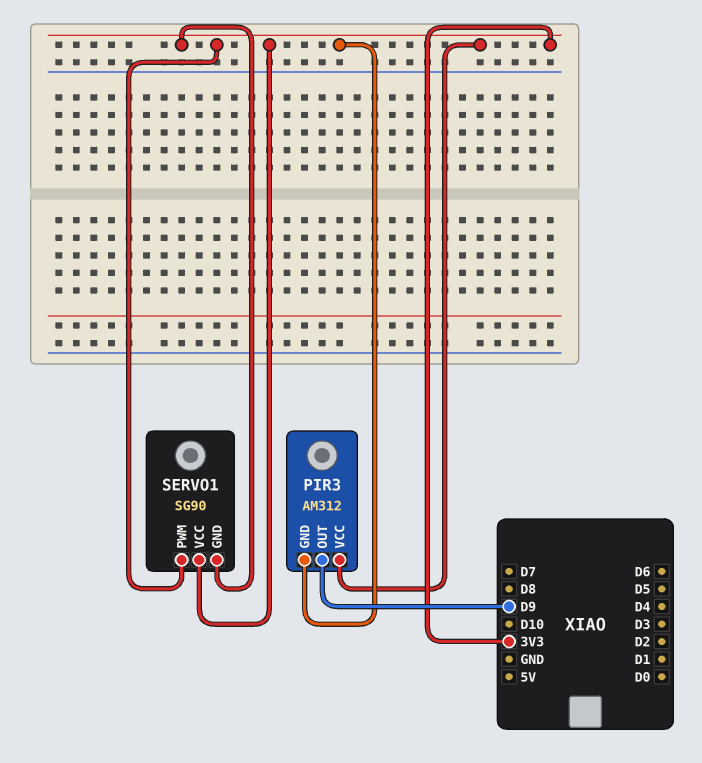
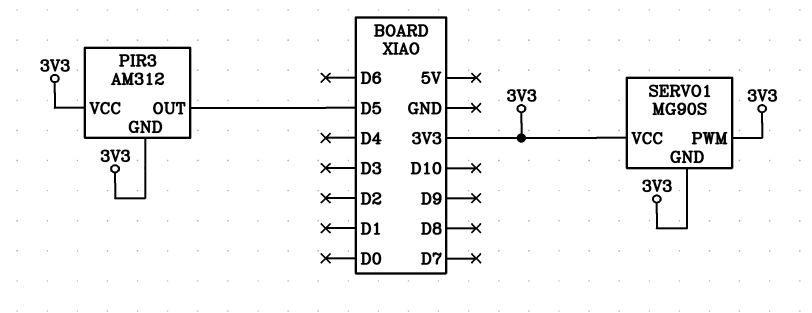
PIR3 pin OUT: D9 -> D5
SERVO1: SG90 -> MG90S

